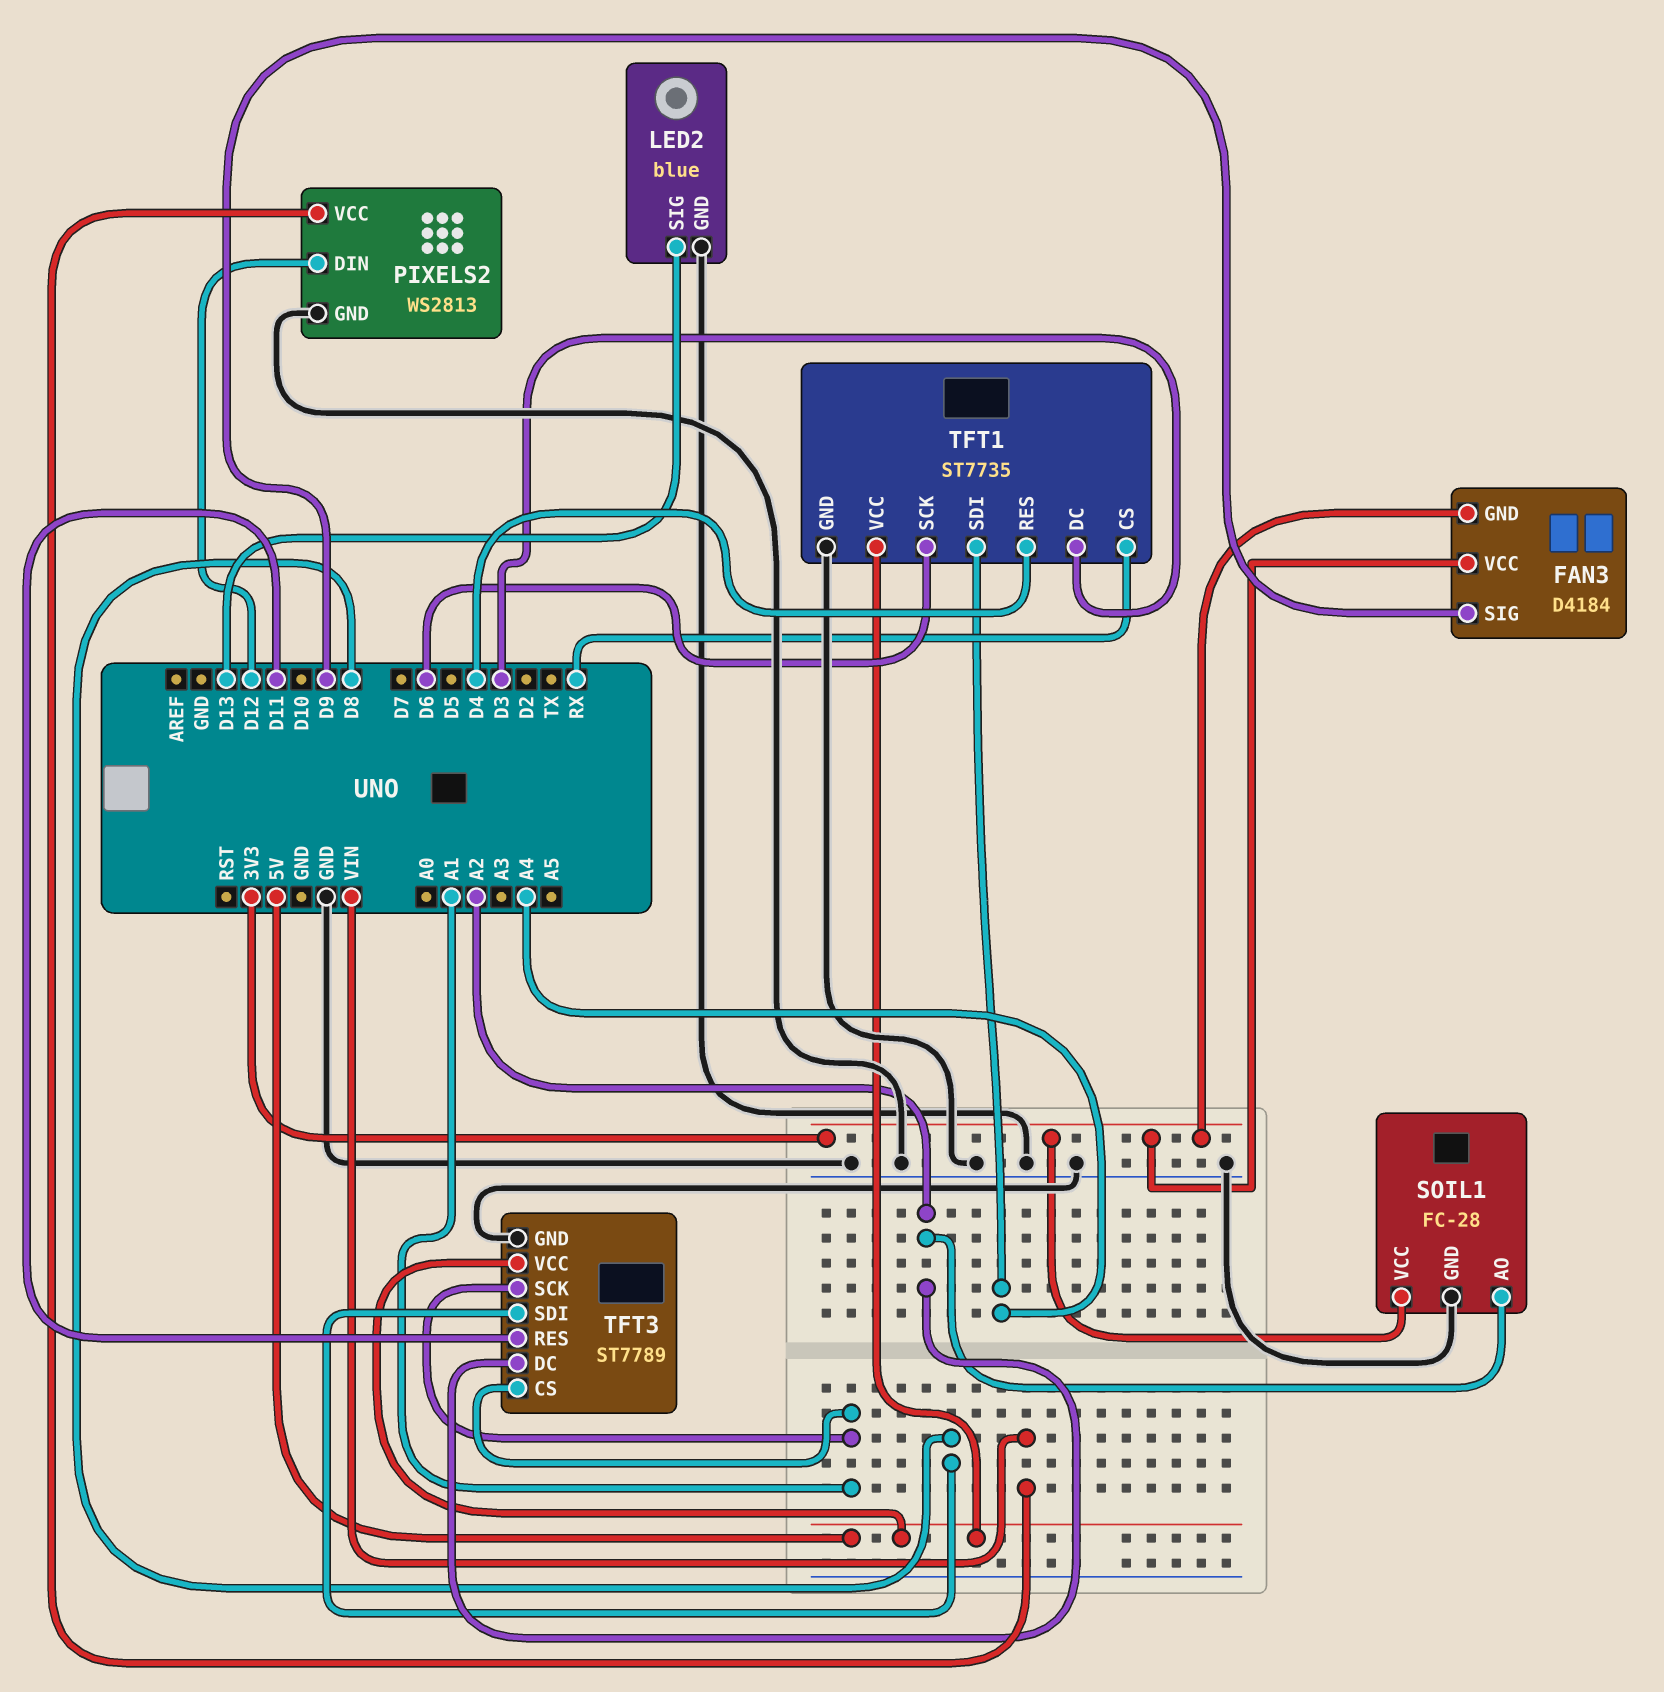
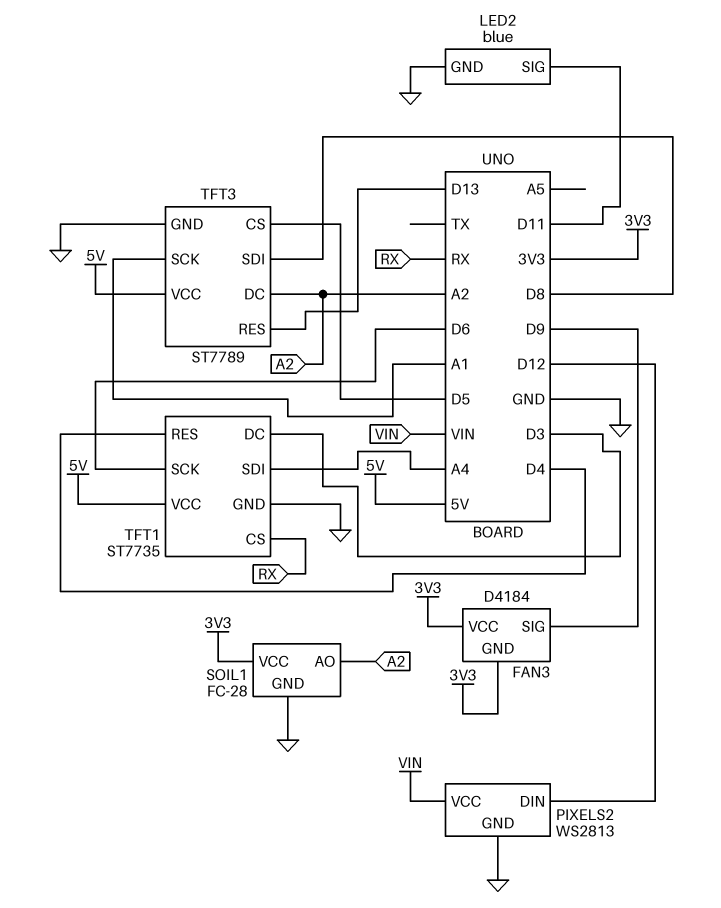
LED2 pin SIG: D13 -> D11
TFT3 pin CS: A1 -> D5
TFT3 pin RES: D11 -> D13

